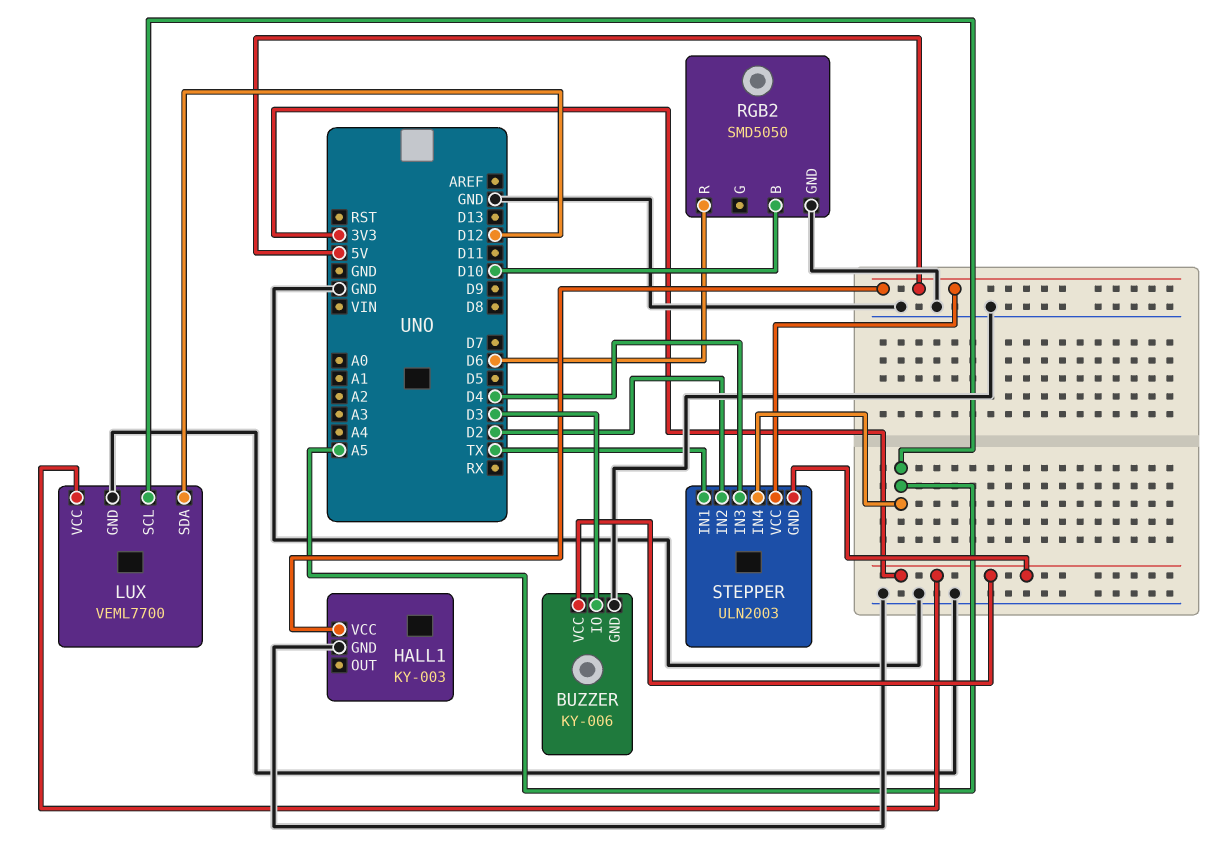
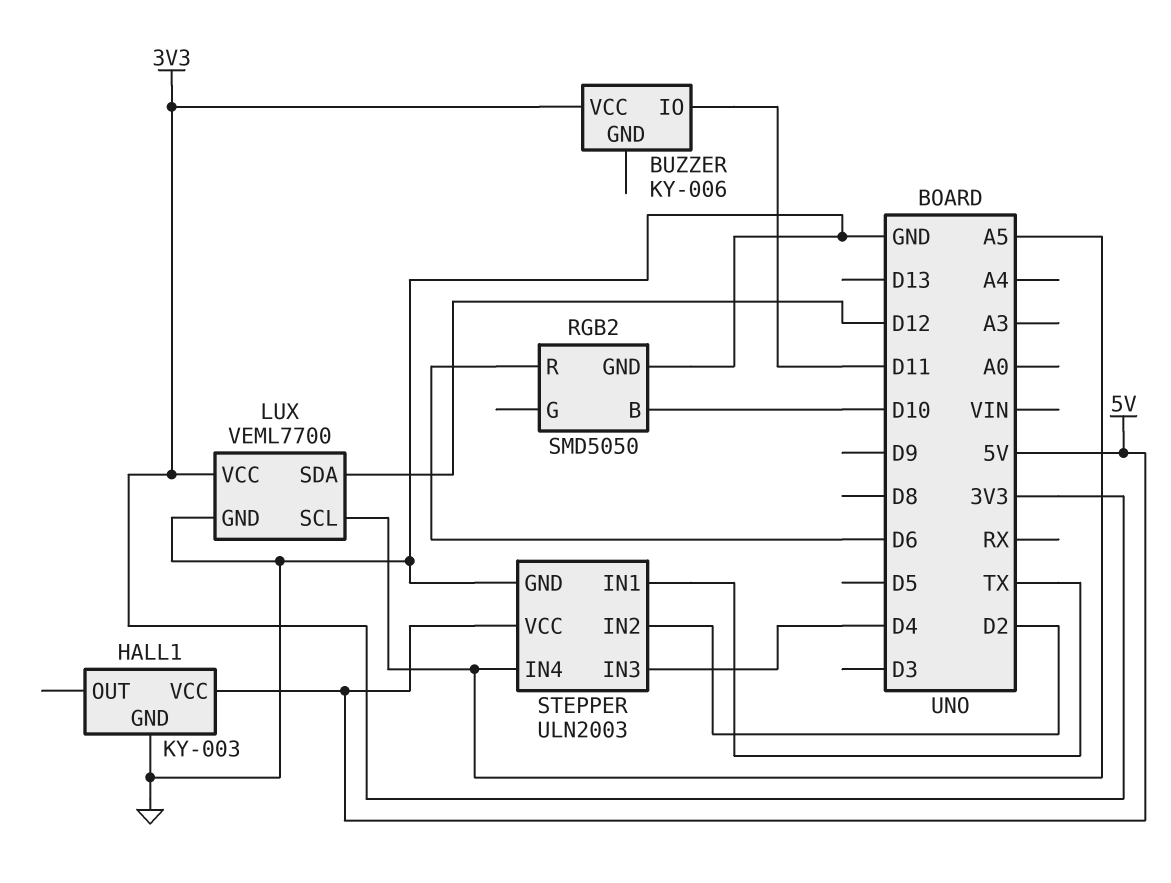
BUZZER pin GND: GND -> none
BUZZER pin IO: D3 -> D11
STEPPER pin GND: 3V3 -> GND

